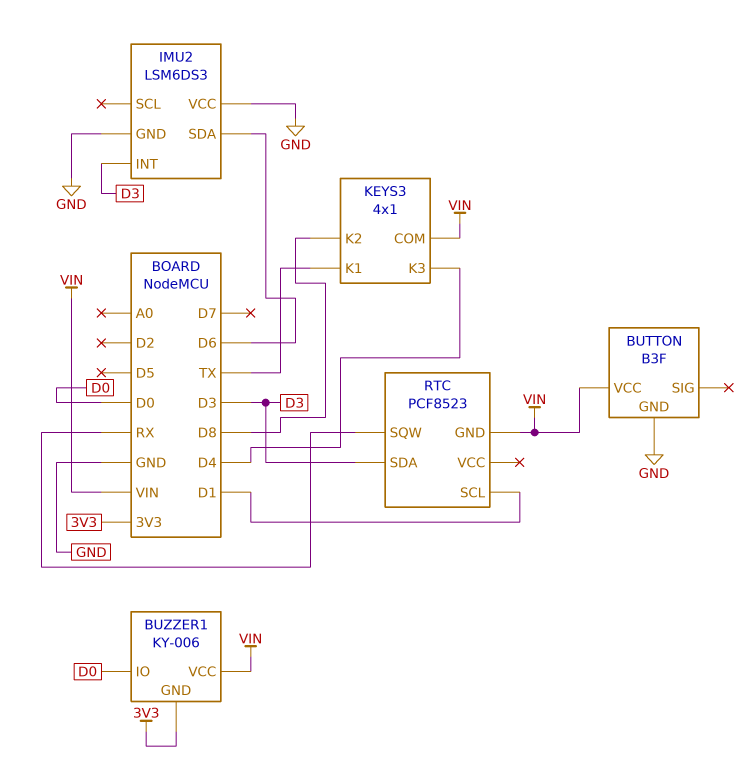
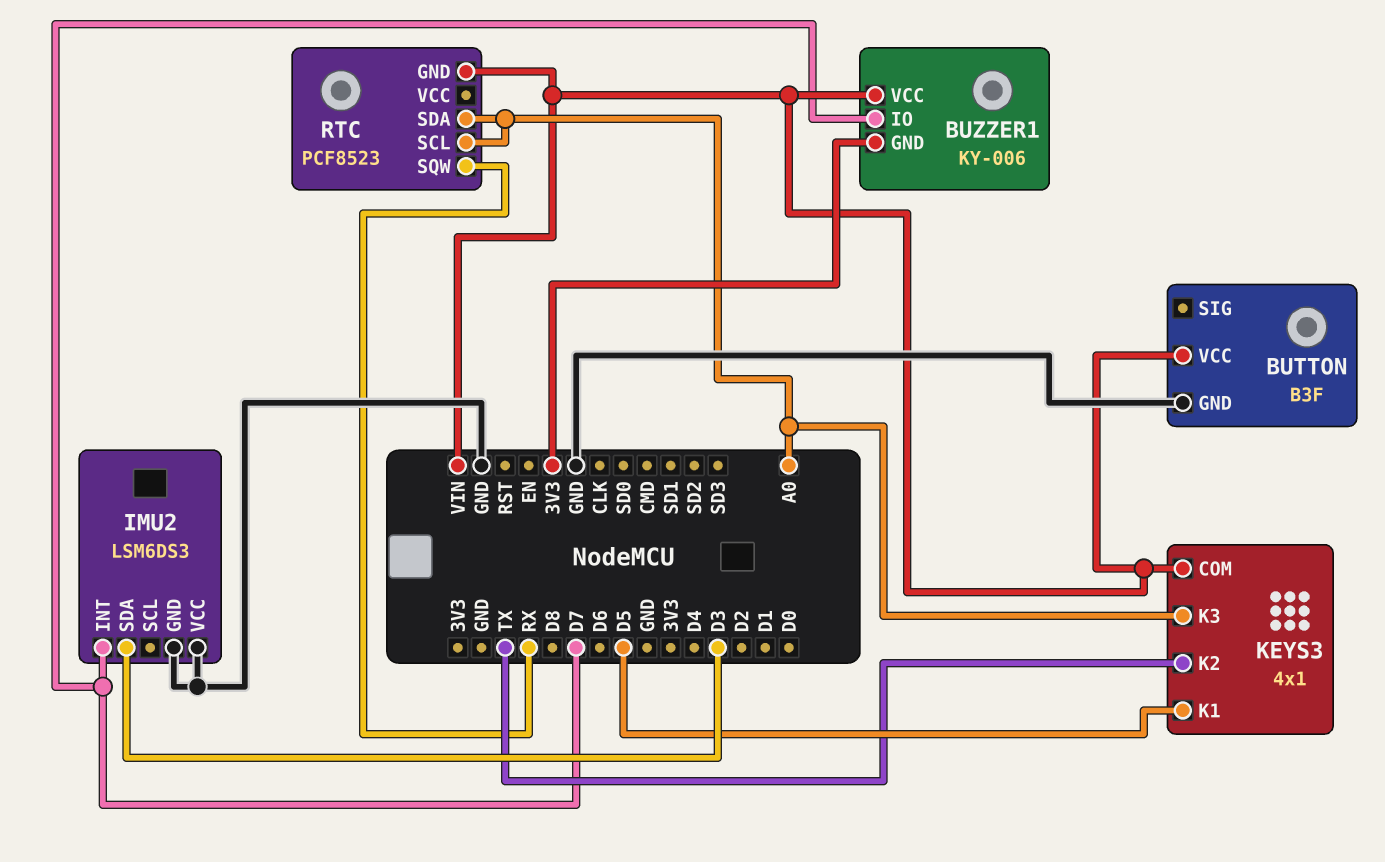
BUZZER1 pin IO: D0 -> D7
IMU2 pin INT: D3 -> D7
IMU2 pin SDA: D6 -> D3
KEYS3 pin K1: TX -> D5
KEYS3 pin K2: D8 -> TX
KEYS3 pin K3: D4 -> A0
RTC pin SCL: D1 -> A0
RTC pin SDA: D3 -> A0

